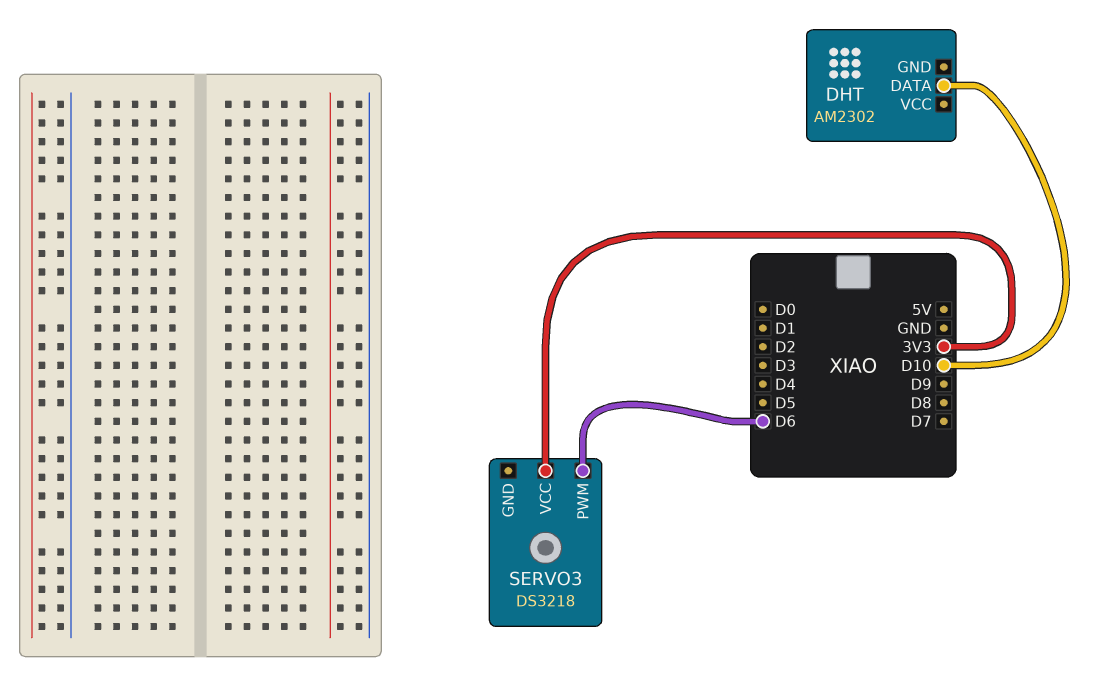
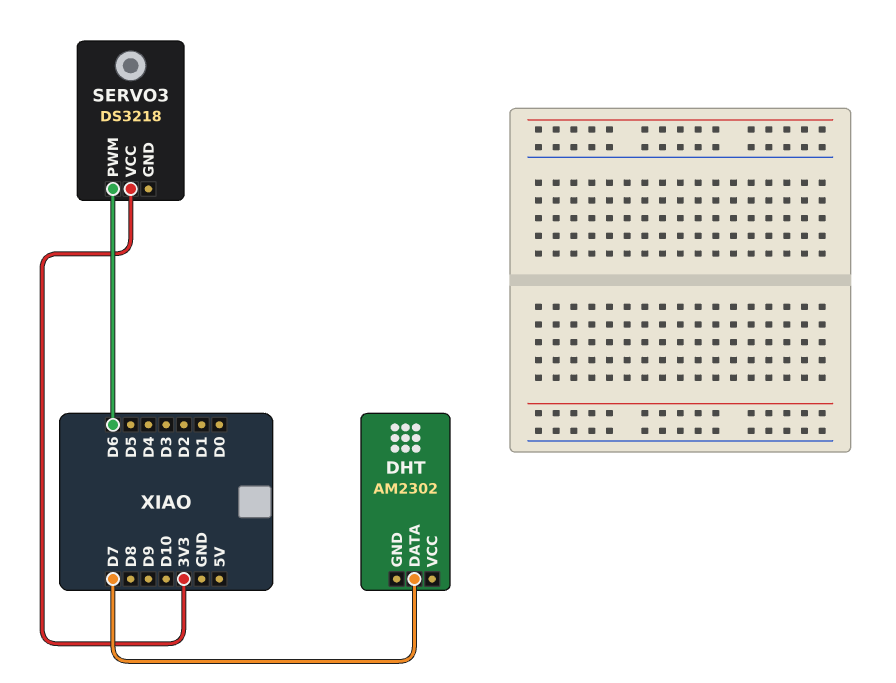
DHT pin DATA: D10 -> D7

